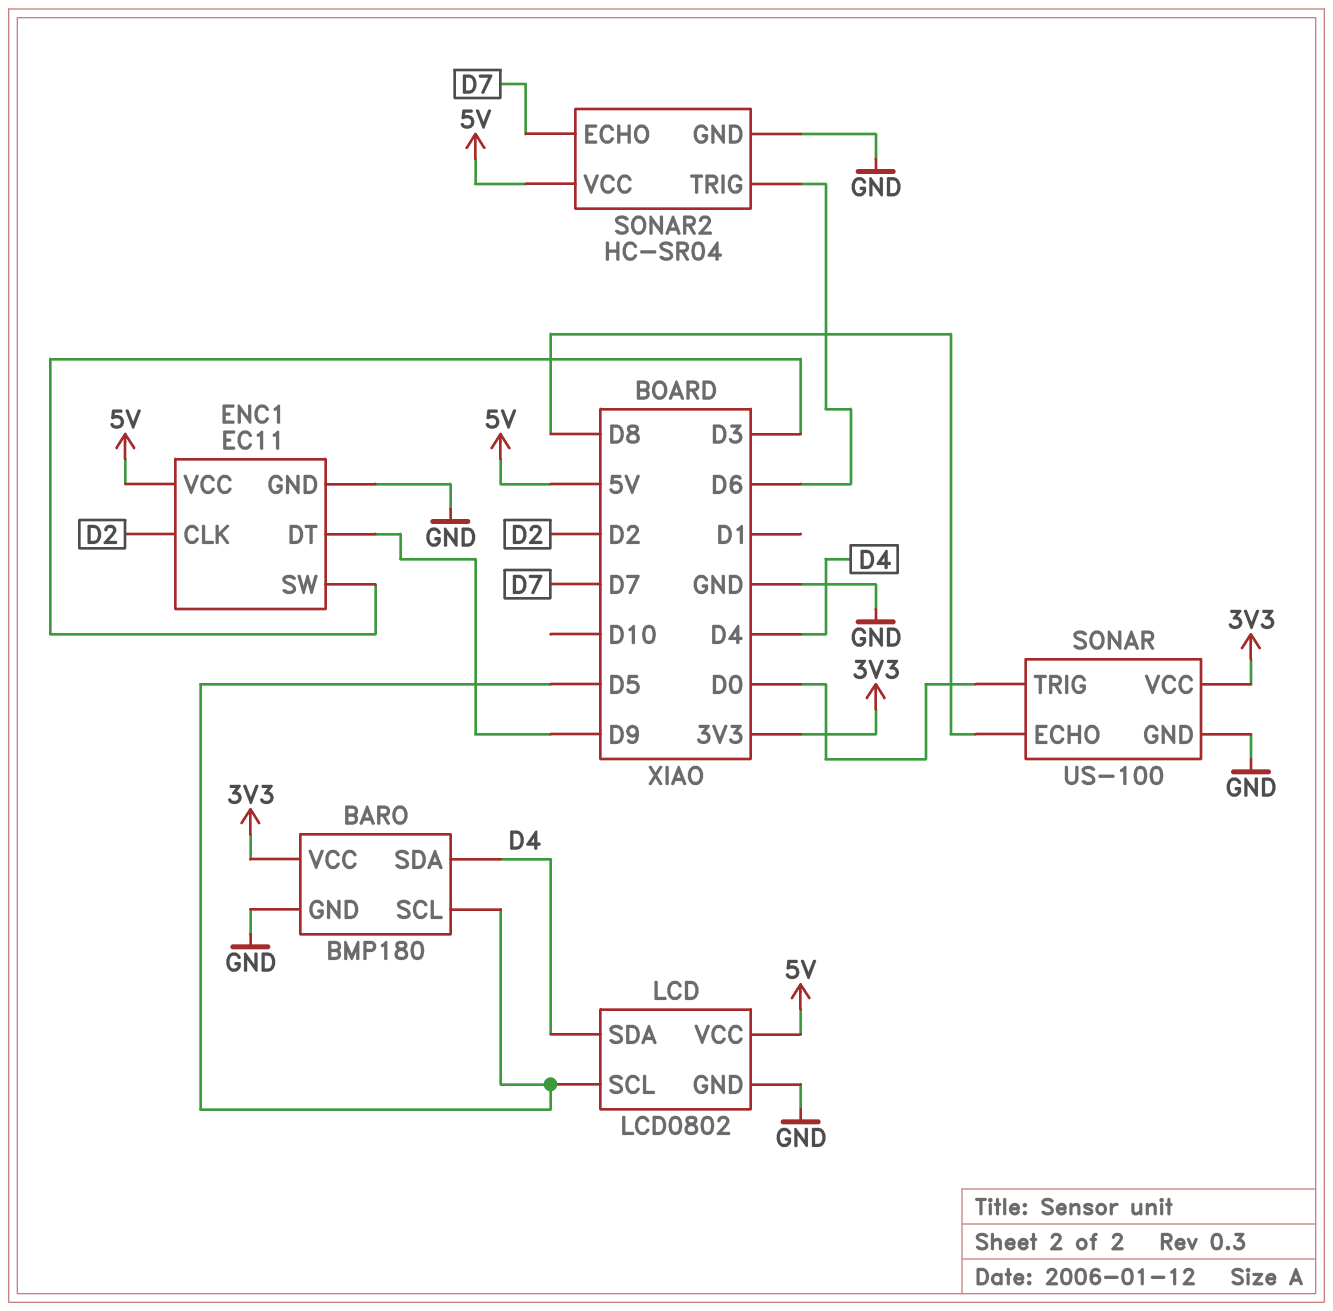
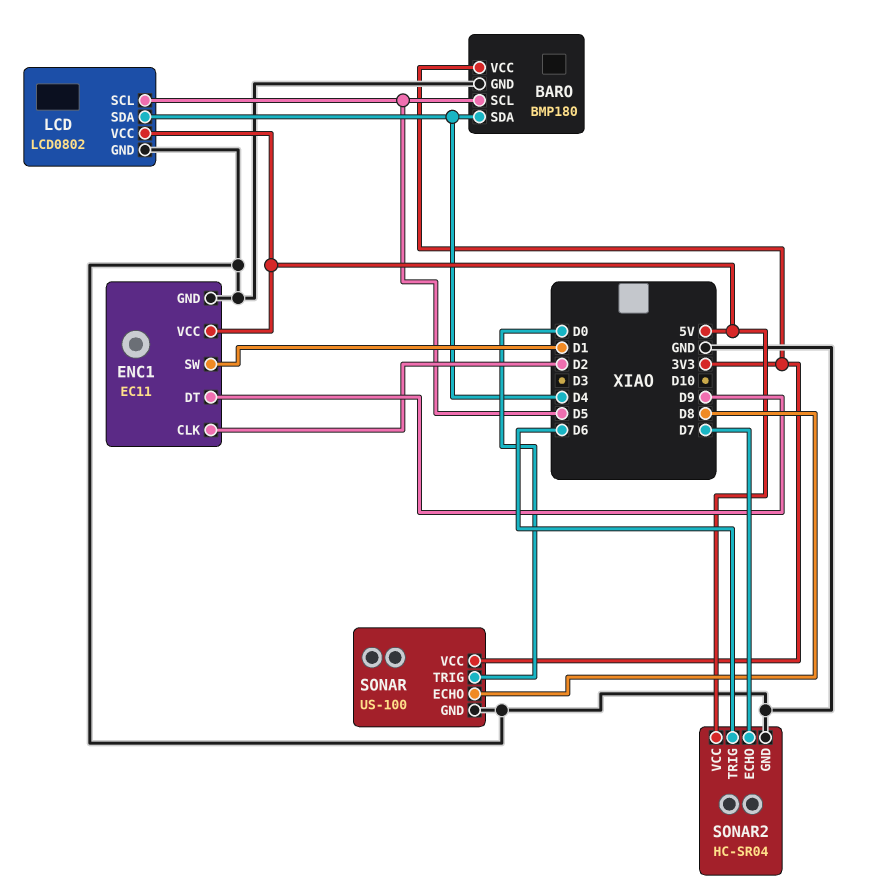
ENC1 pin SW: D3 -> D1

